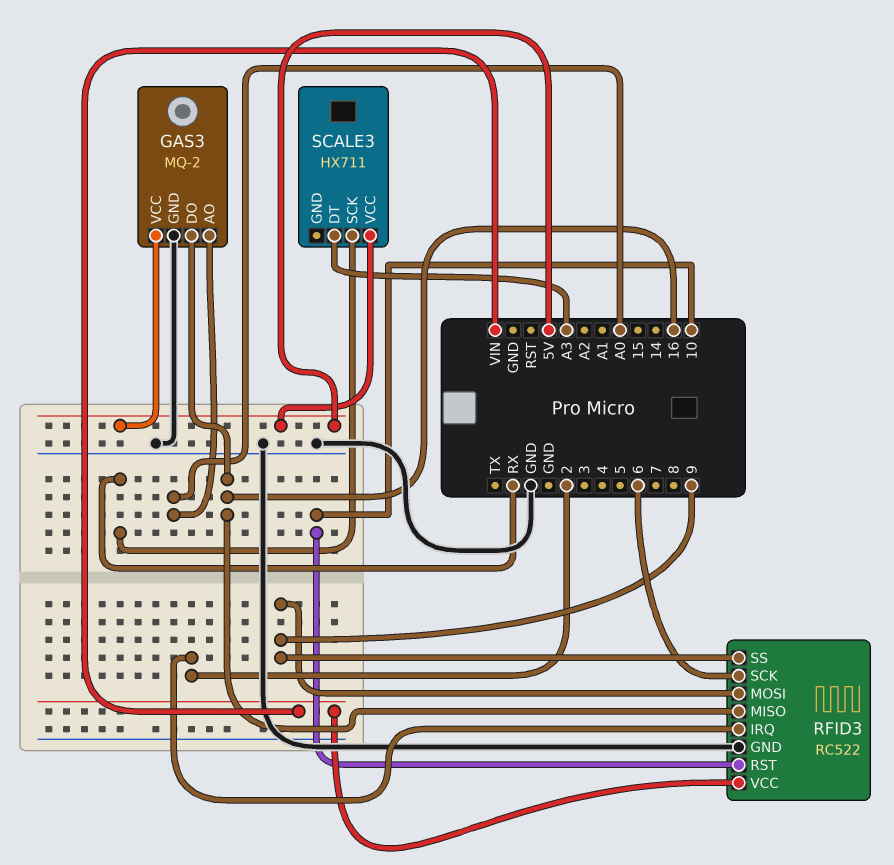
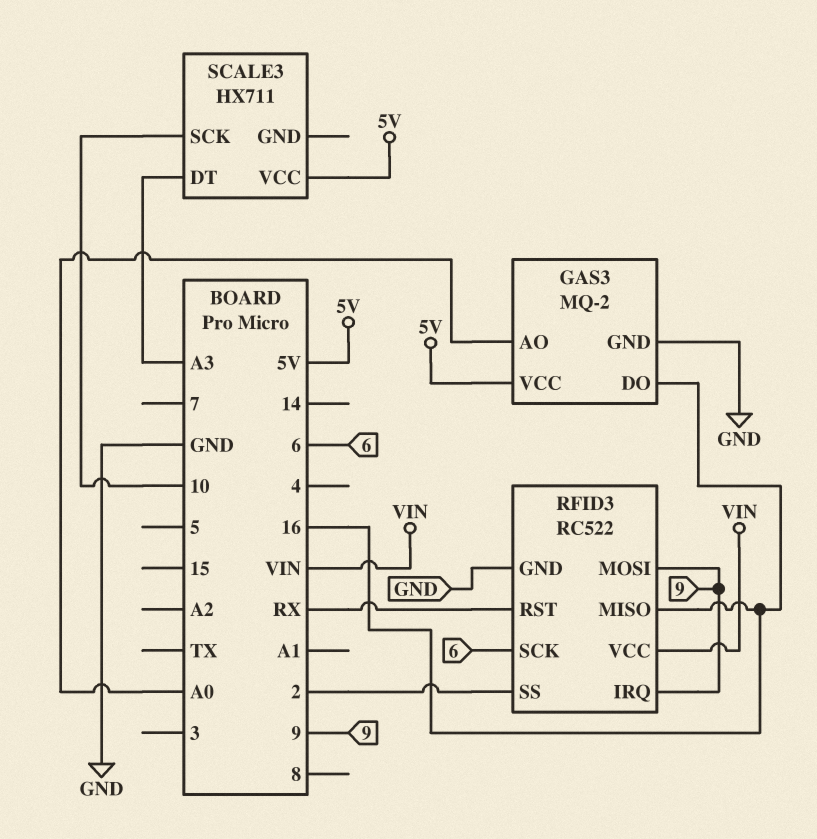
RFID3 pin IRQ: 2 -> 9
RFID3 pin RST: 10 -> RX
RFID3 pin SS: 9 -> 2
SCALE3 pin SCK: RX -> 10

